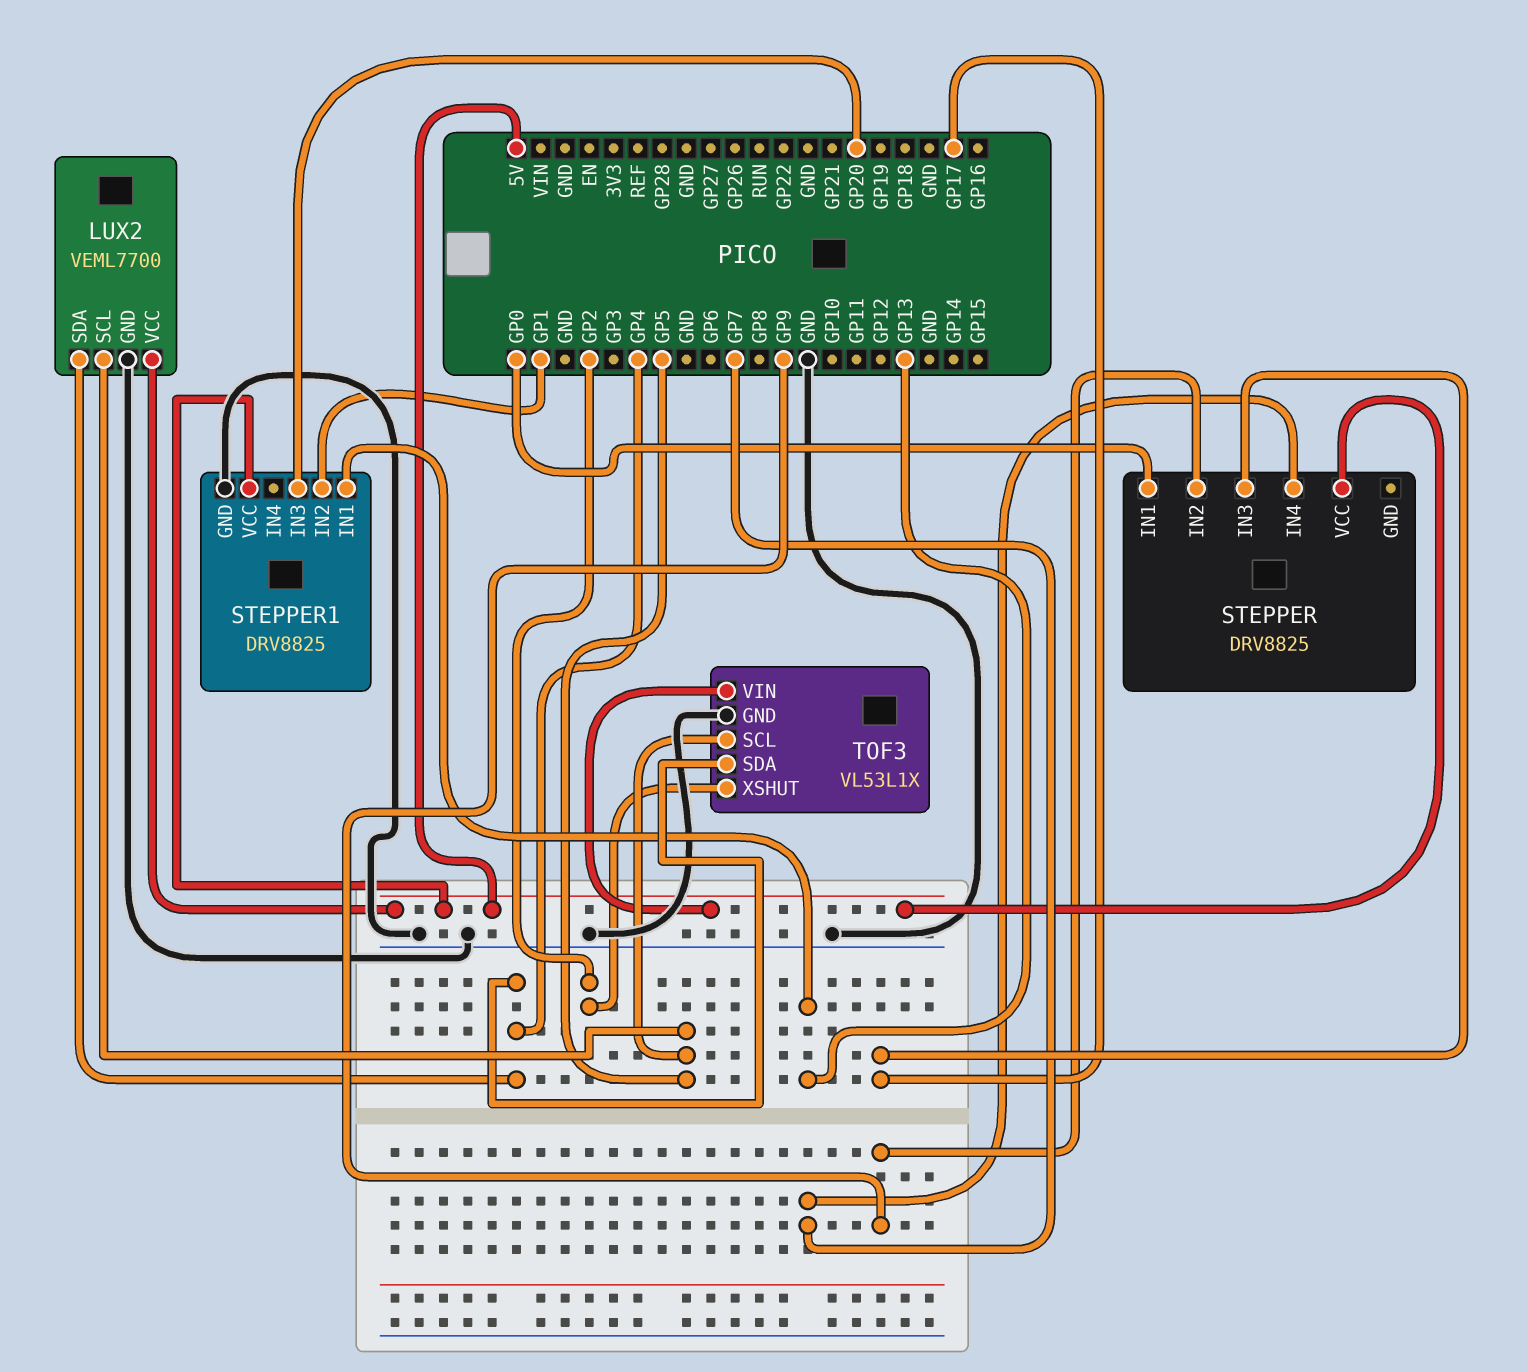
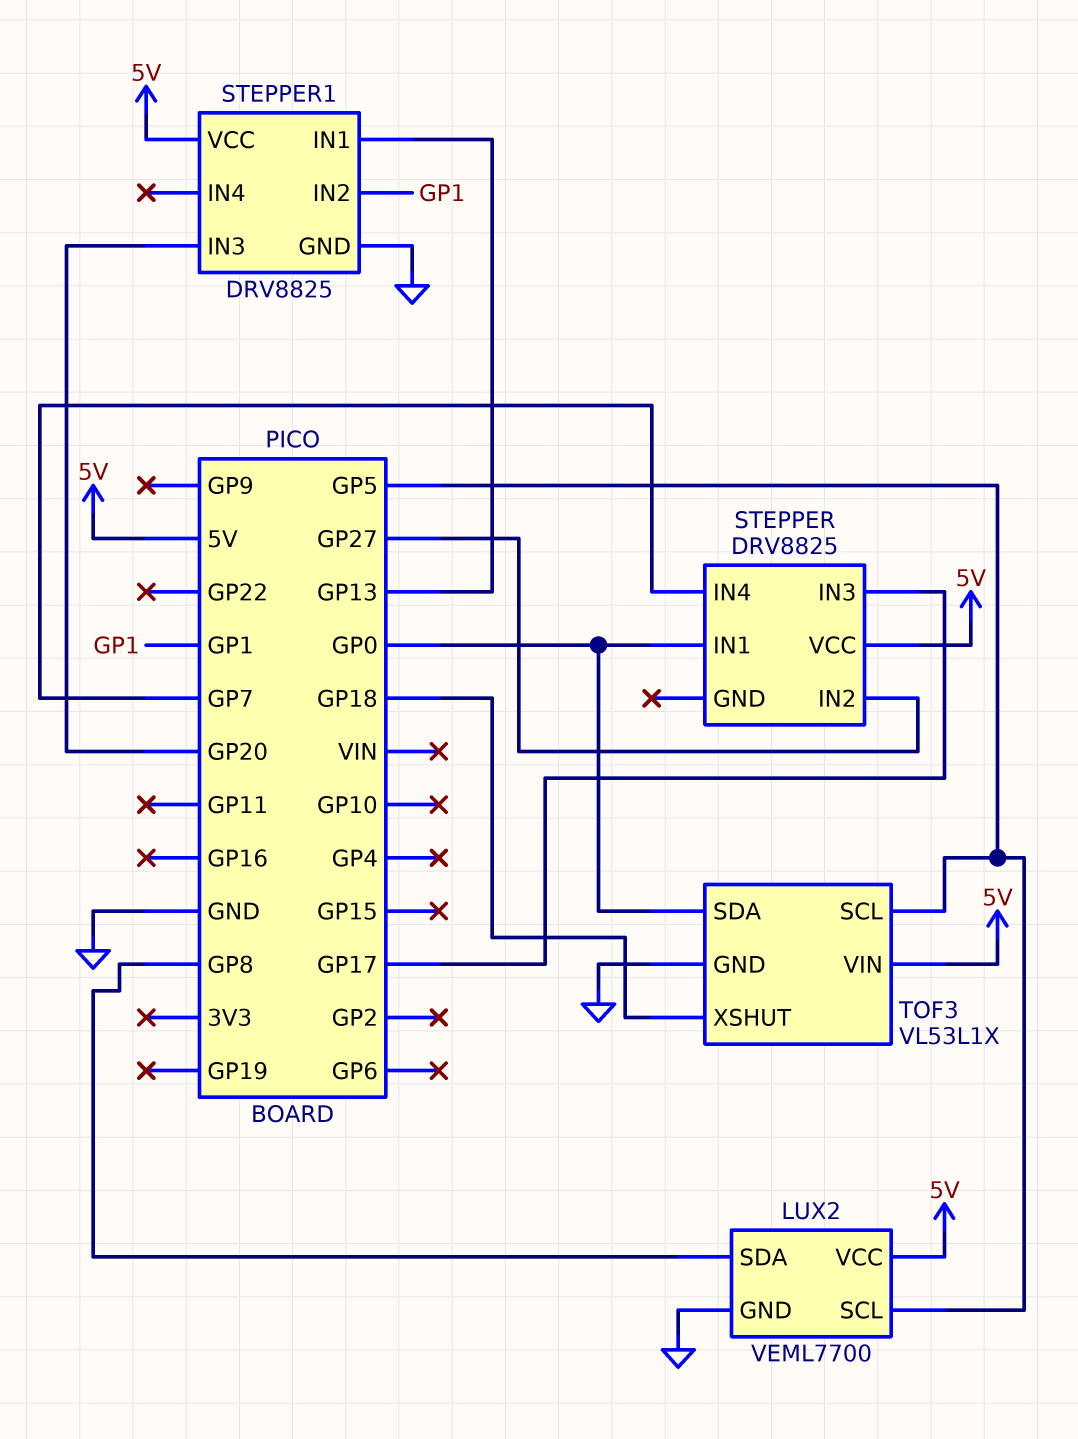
LUX2 pin SDA: GP4 -> GP8
STEPPER pin IN2: GP9 -> GP27
TOF3 pin SDA: GP4 -> GP0
TOF3 pin XSHUT: GP2 -> GP18

